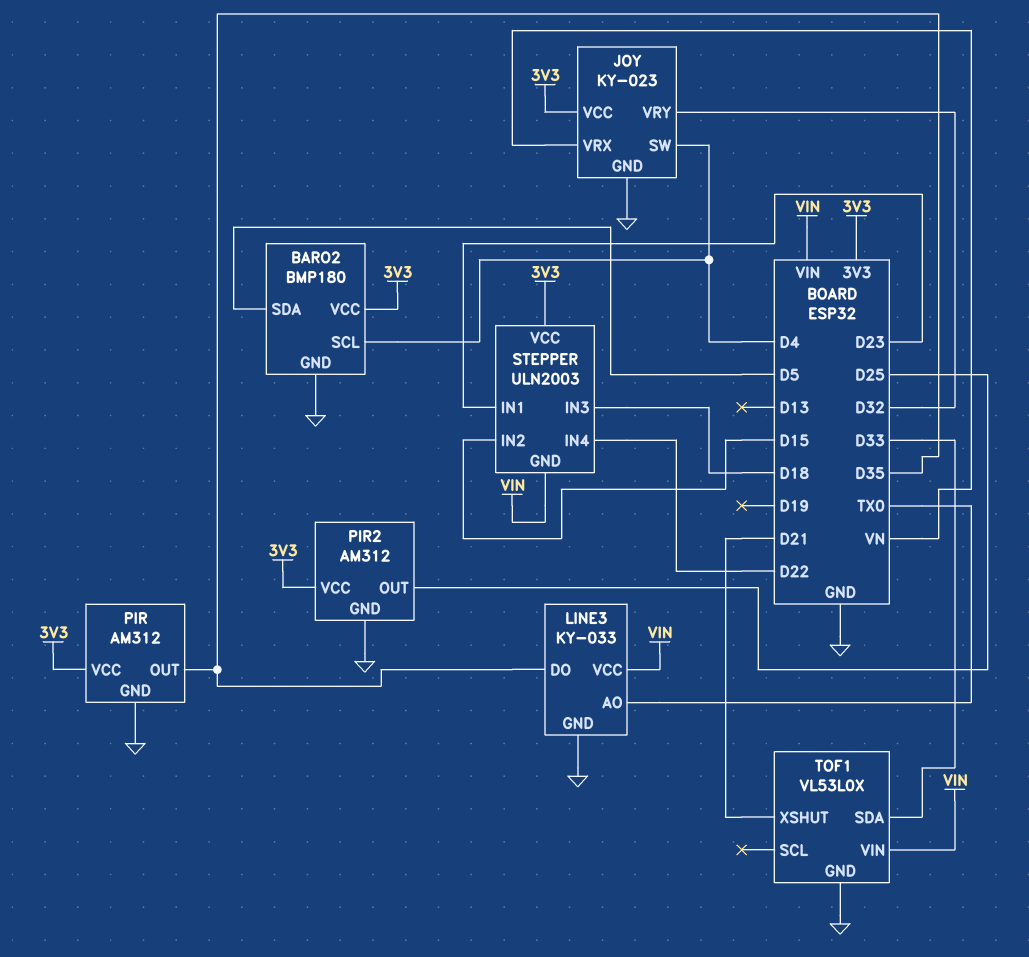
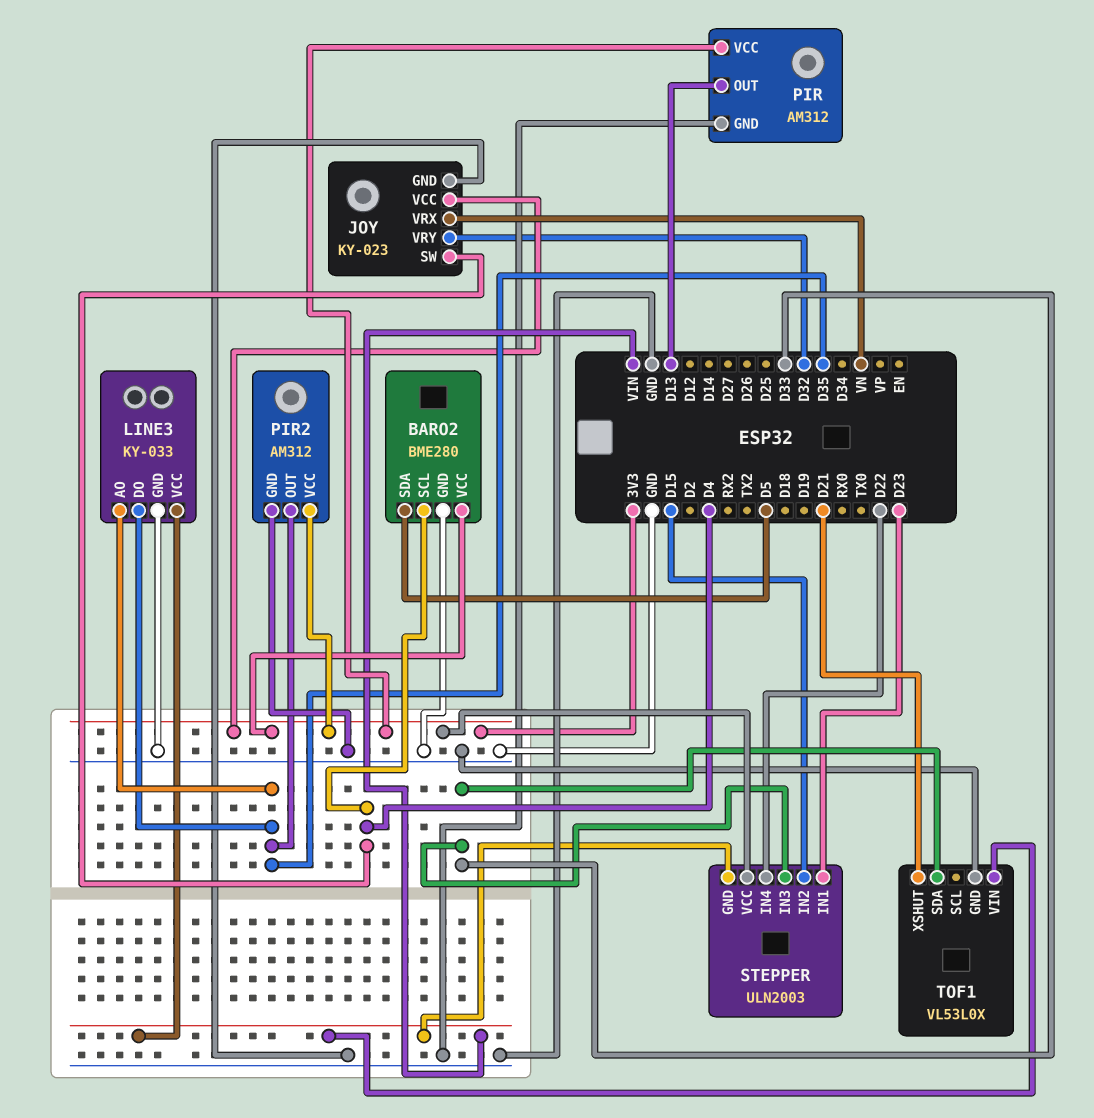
BARO2: BMP180 -> BME280
LINE3 pin AO: TX0 -> D35
PIR pin OUT: D35 -> D13
PIR2 pin OUT: D25 -> D35
STEPPER pin IN3: D18 -> D33

